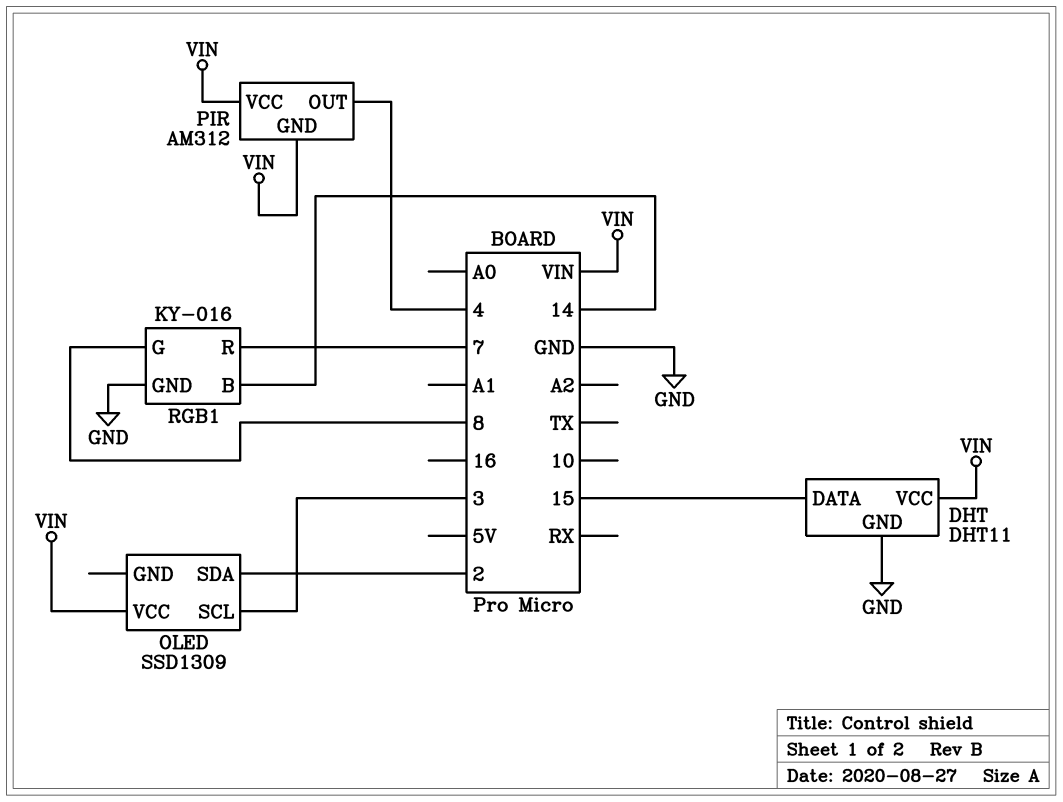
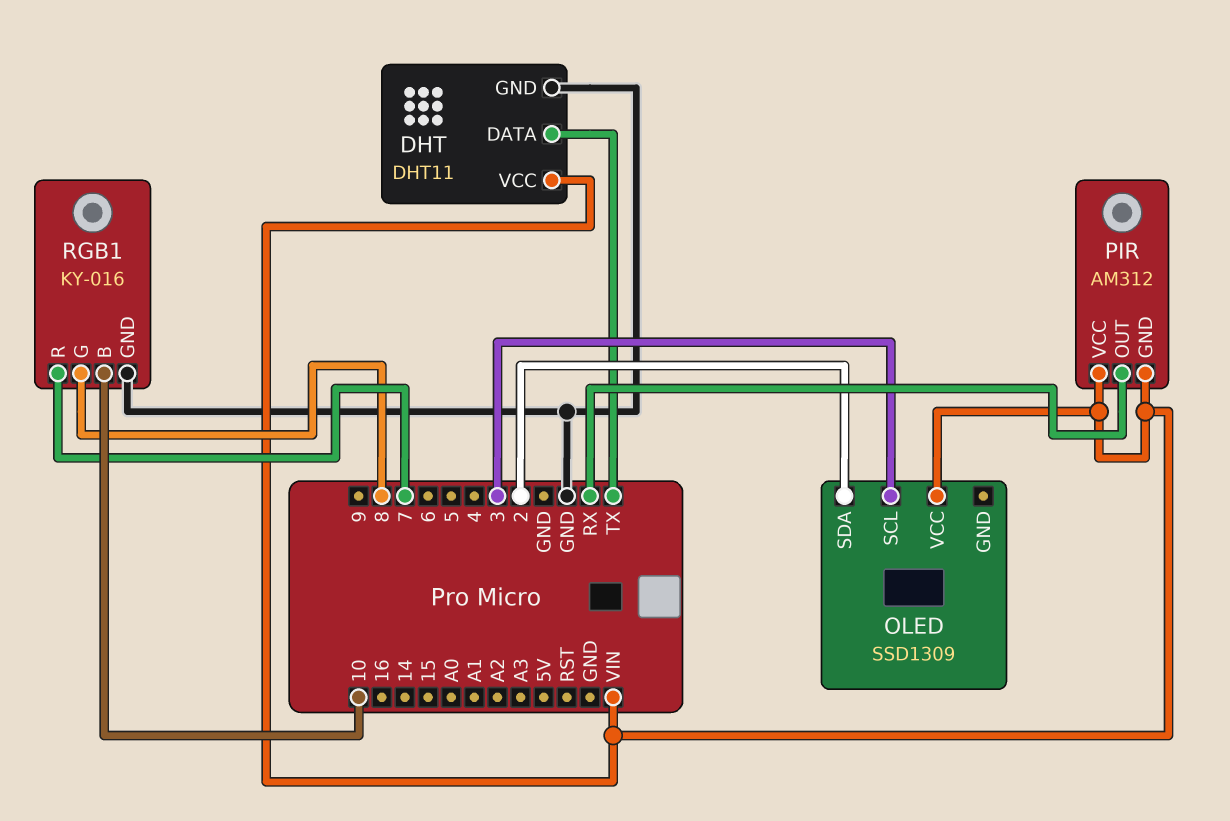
DHT pin DATA: 15 -> TX
PIR pin OUT: 4 -> RX
RGB1 pin B: 14 -> 10

